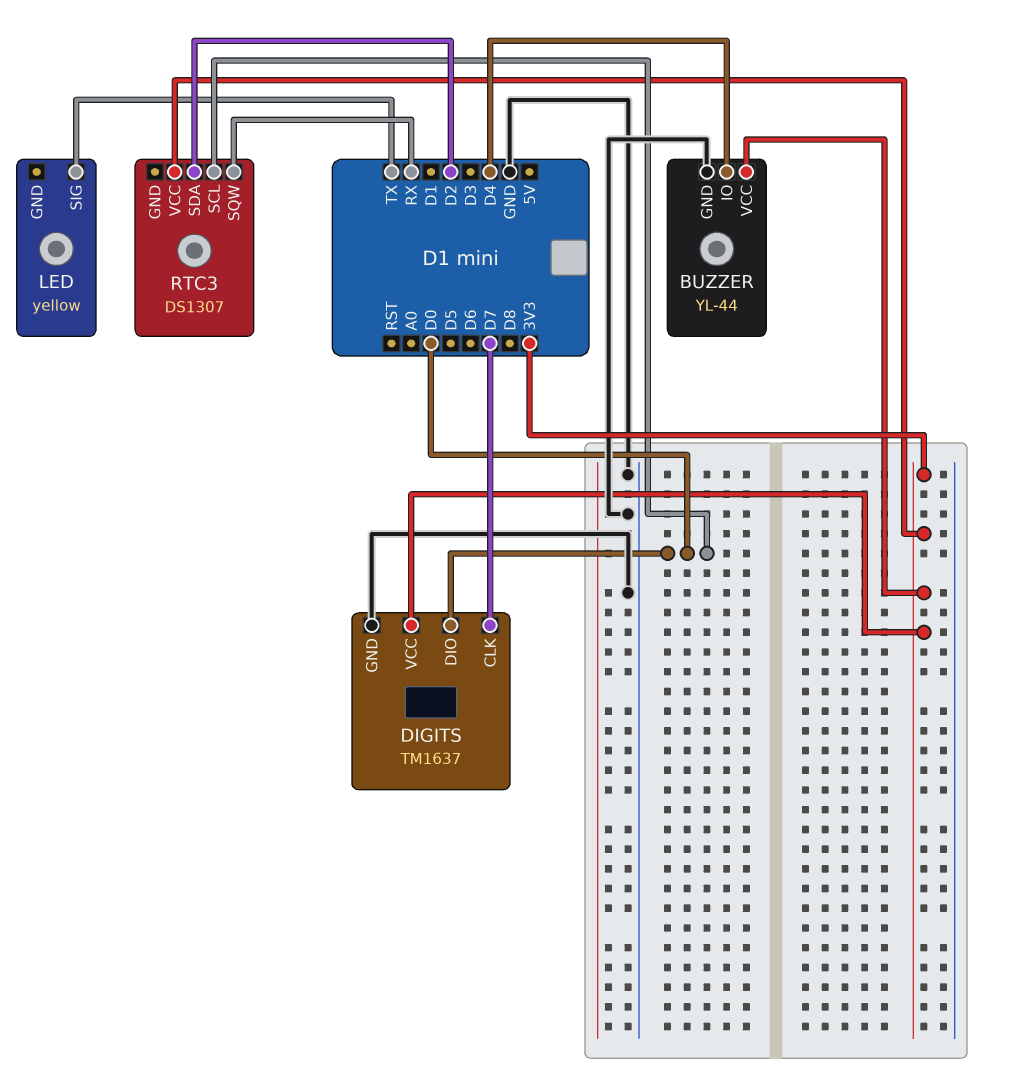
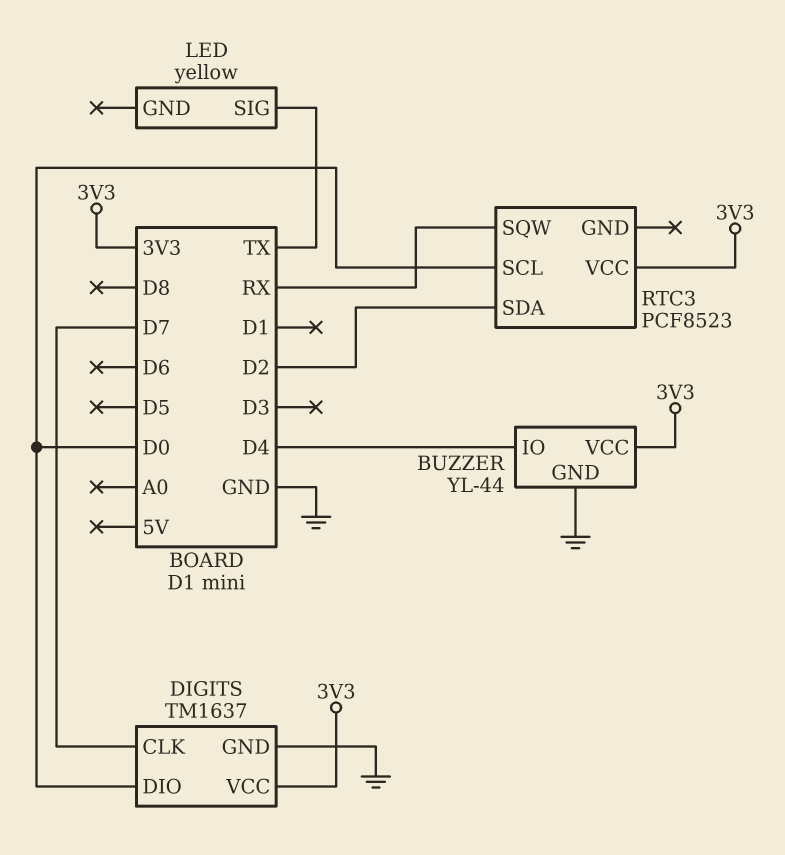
RTC3: DS1307 -> PCF8523

